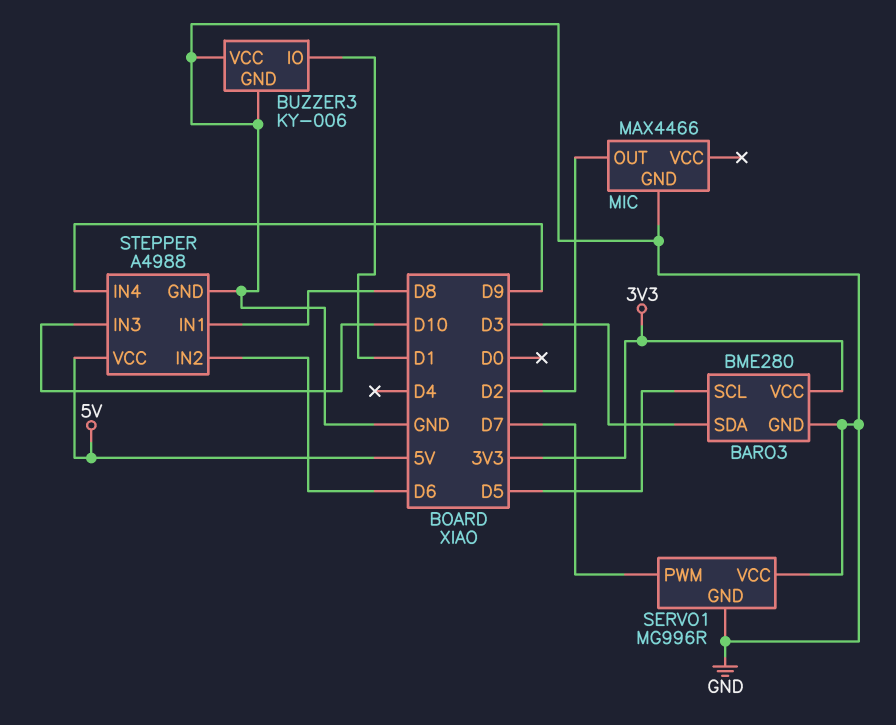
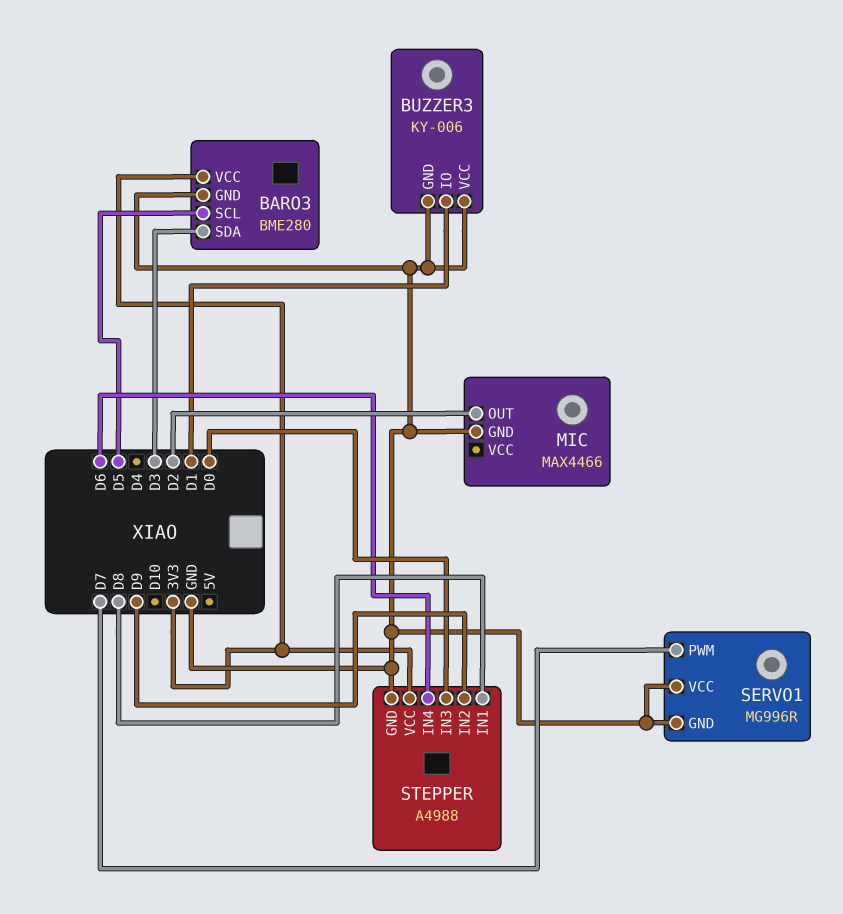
STEPPER pin IN2: D6 -> D9
STEPPER pin IN3: D10 -> D0
STEPPER pin IN4: D9 -> D6
STEPPER pin VCC: 5V -> 3V3

